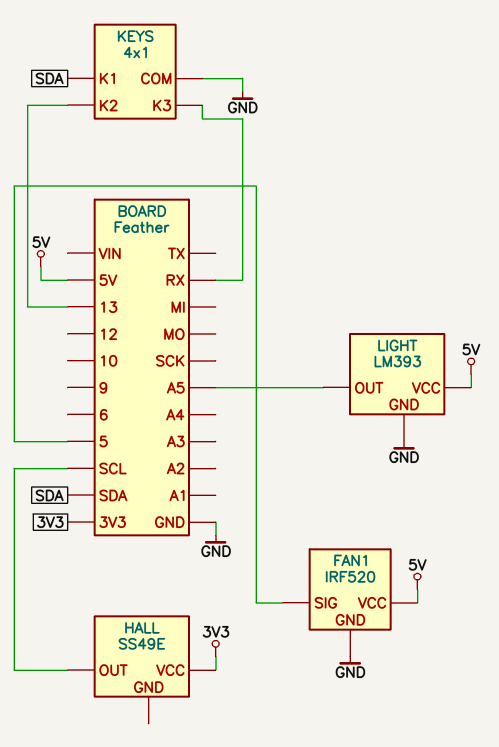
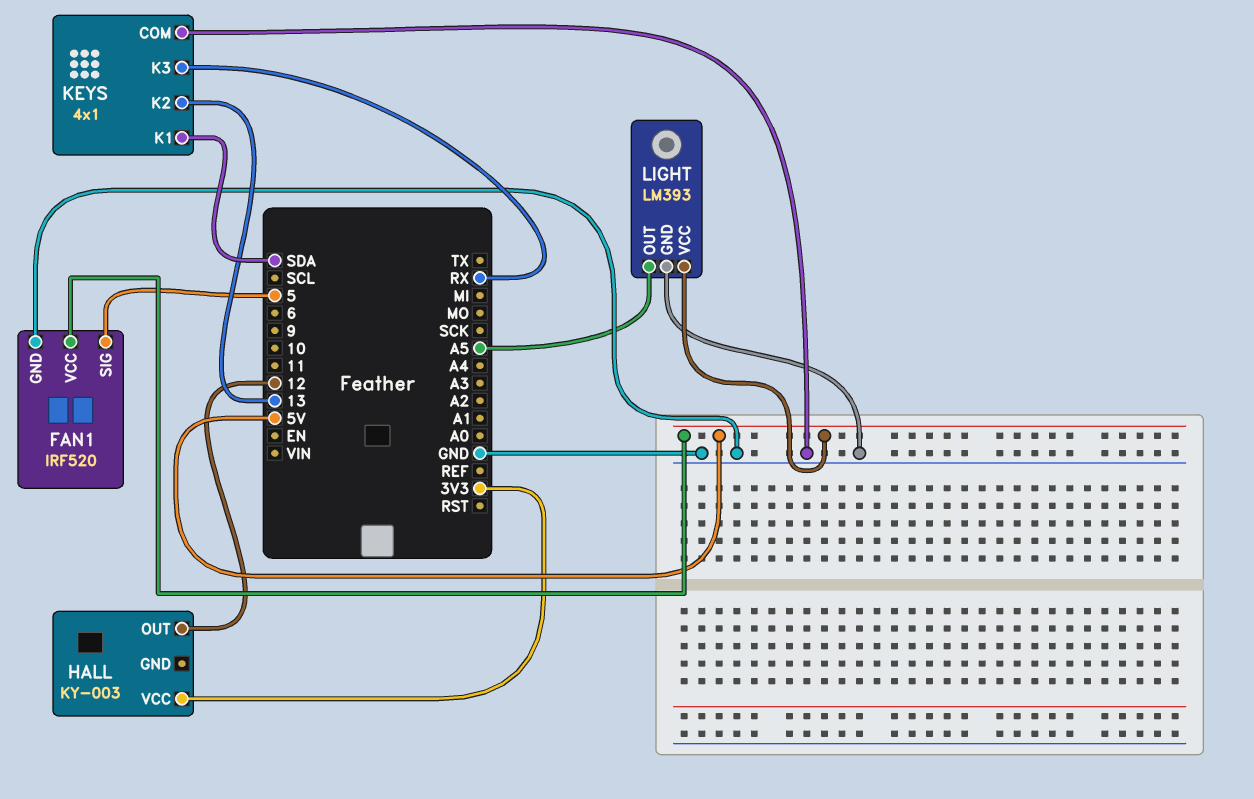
HALL: SS49E -> KY-003
HALL pin OUT: SCL -> 12

